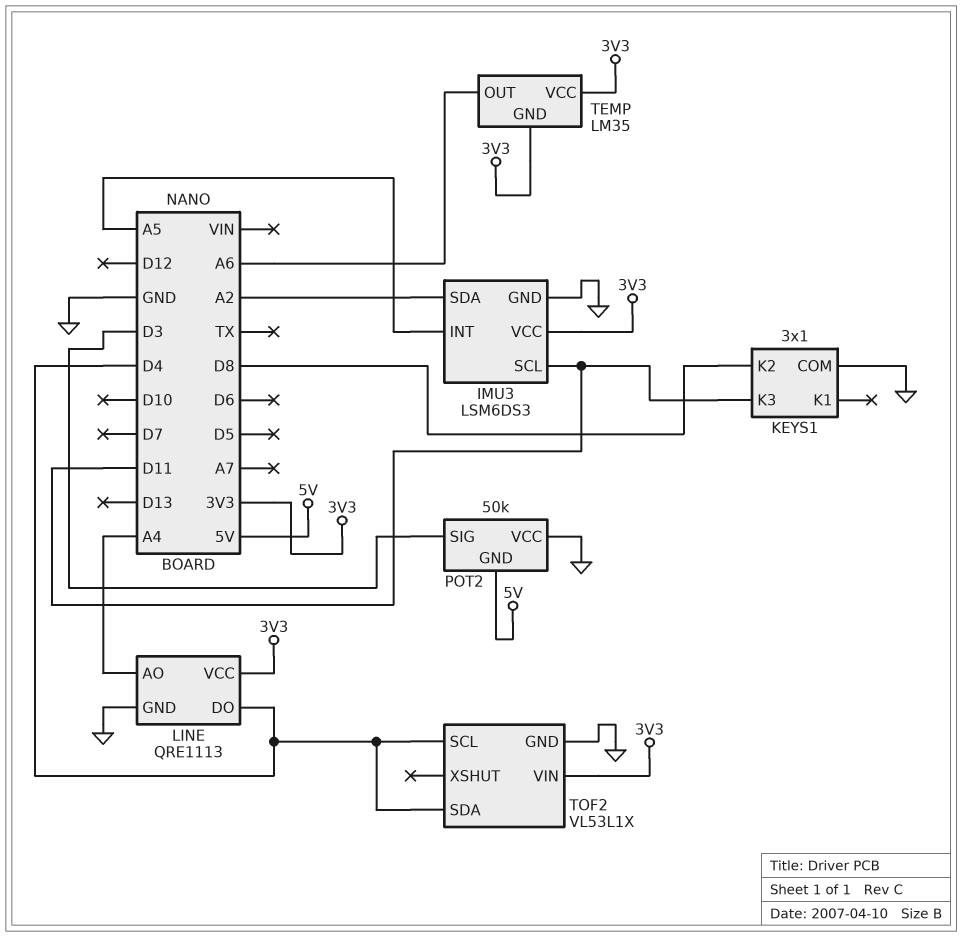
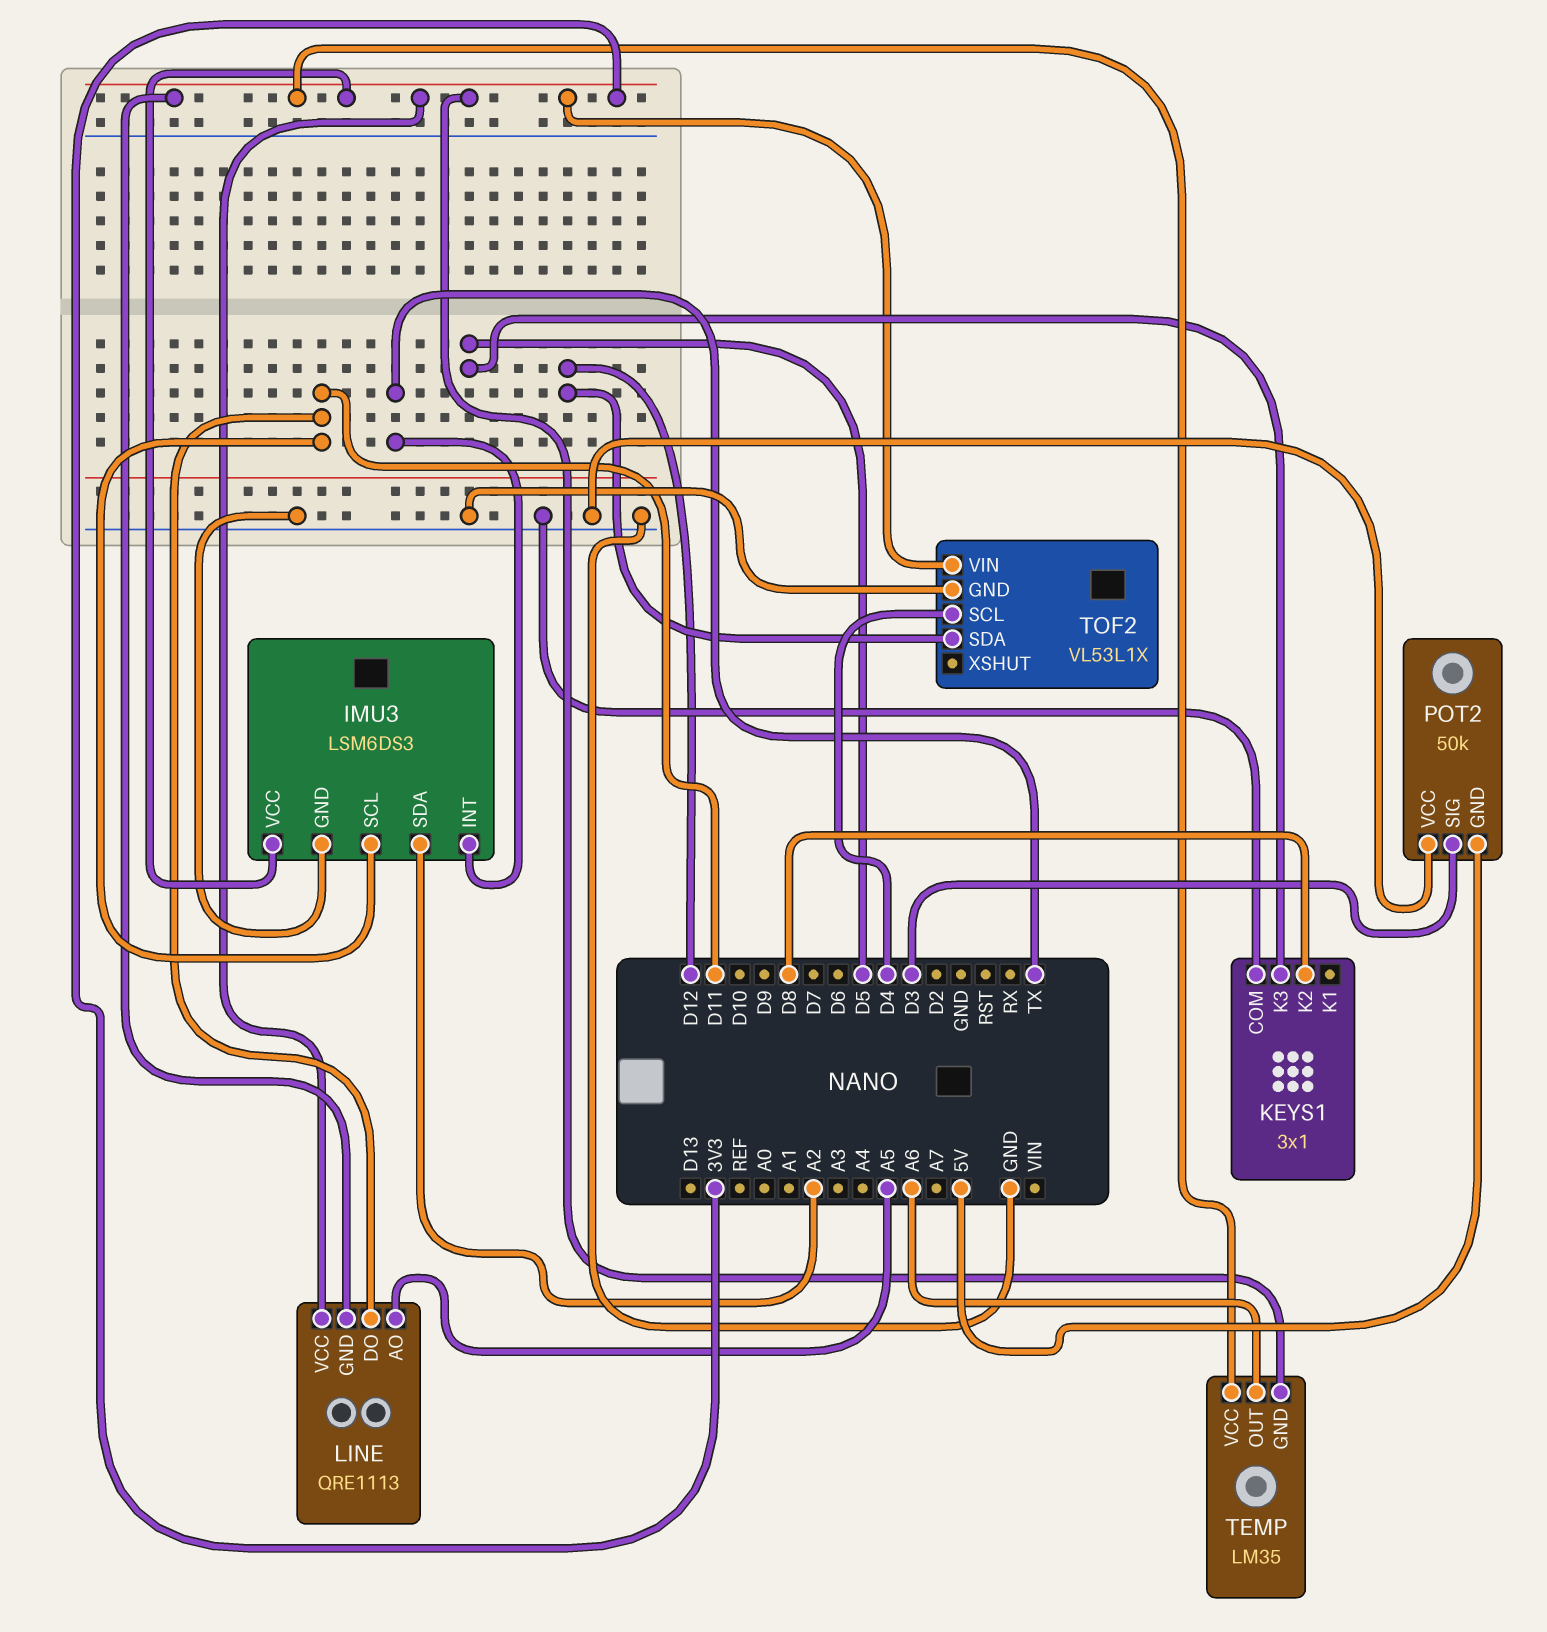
IMU3 pin INT: A5 -> TX
KEYS1 pin K3: D11 -> D5
LINE pin AO: A4 -> A5
LINE pin DO: D4 -> D11
LINE pin GND: GND -> 3V3
TOF2 pin SDA: D4 -> D12

